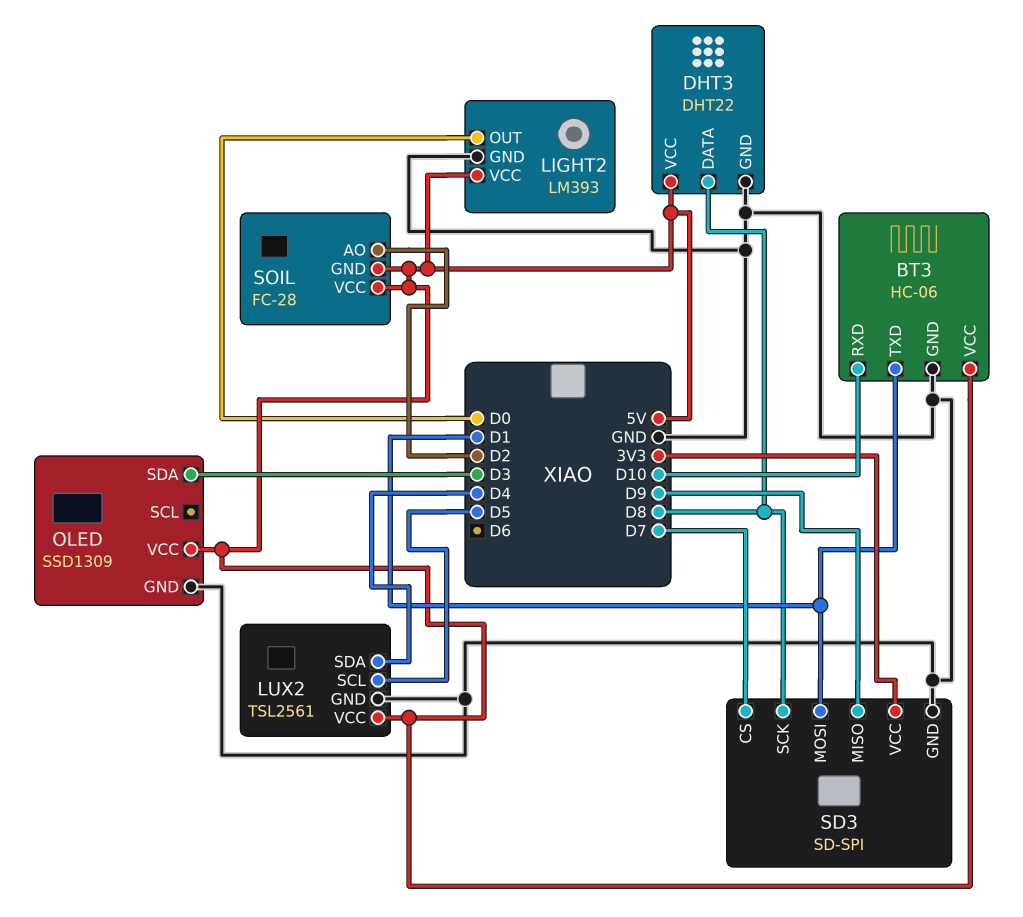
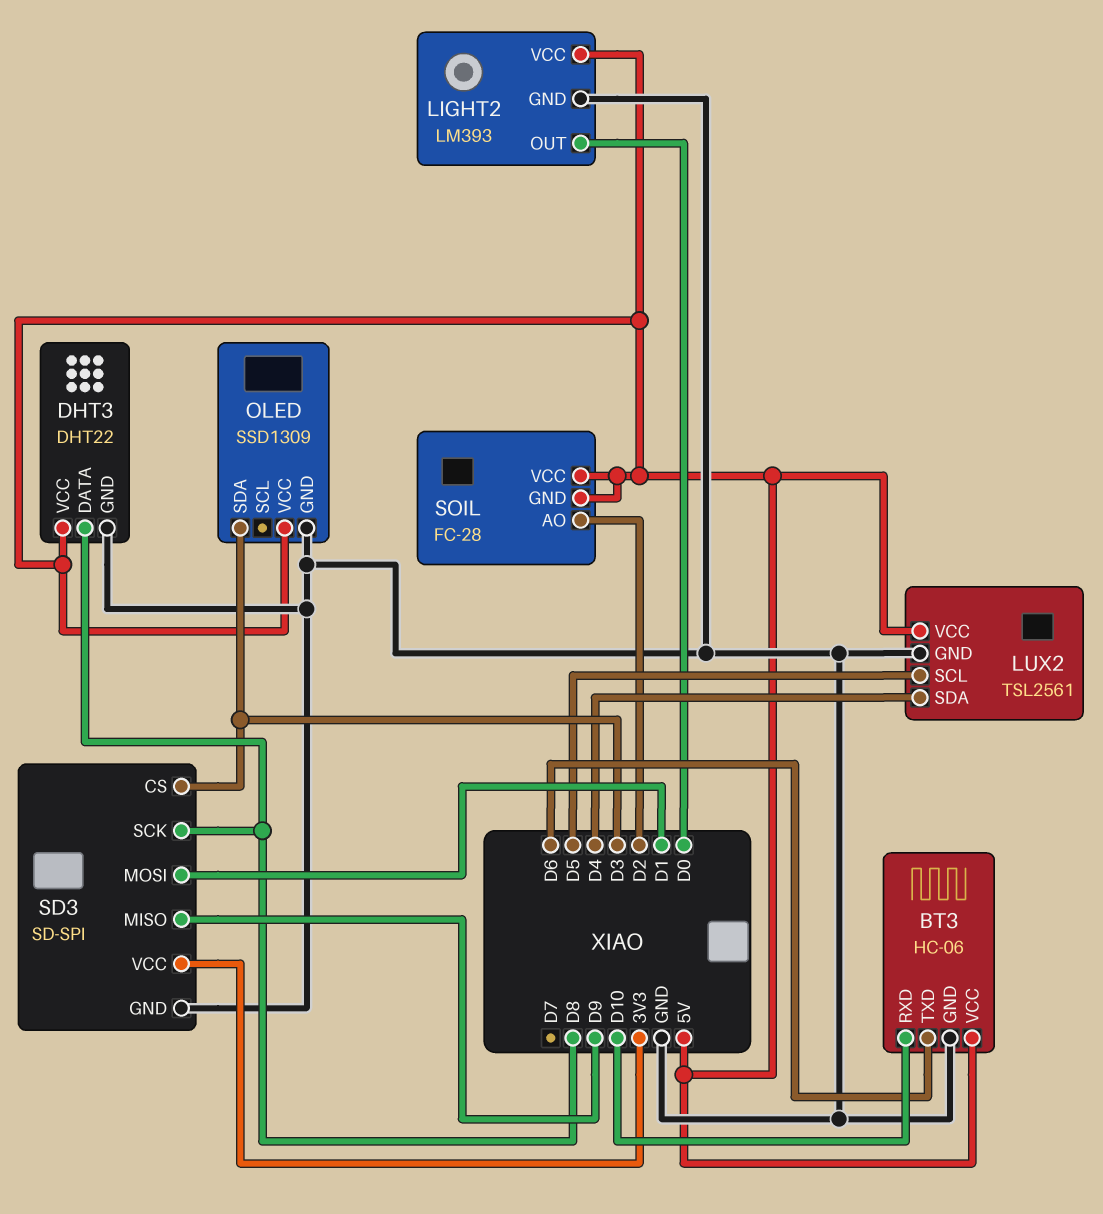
BT3 pin TXD: D1 -> D6
SD3 pin CS: D7 -> D3

